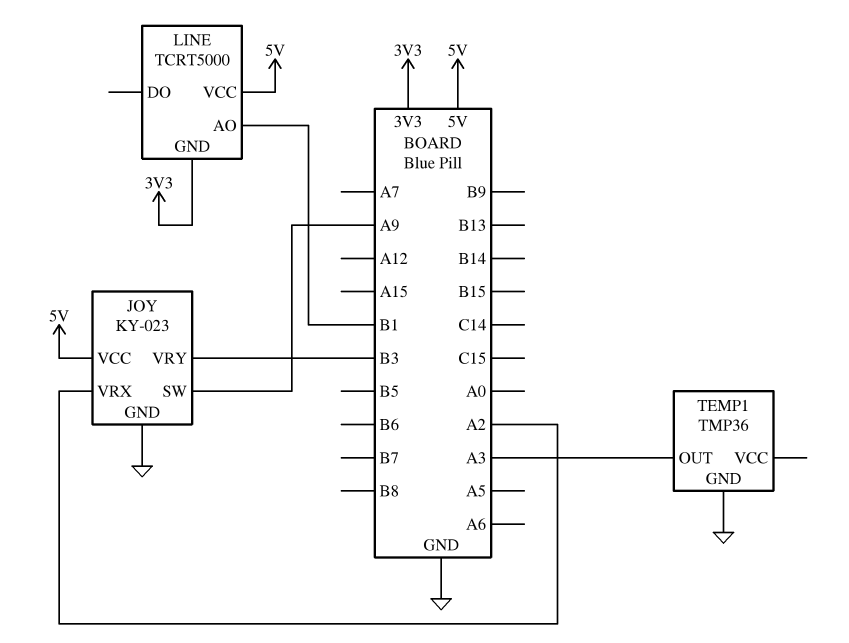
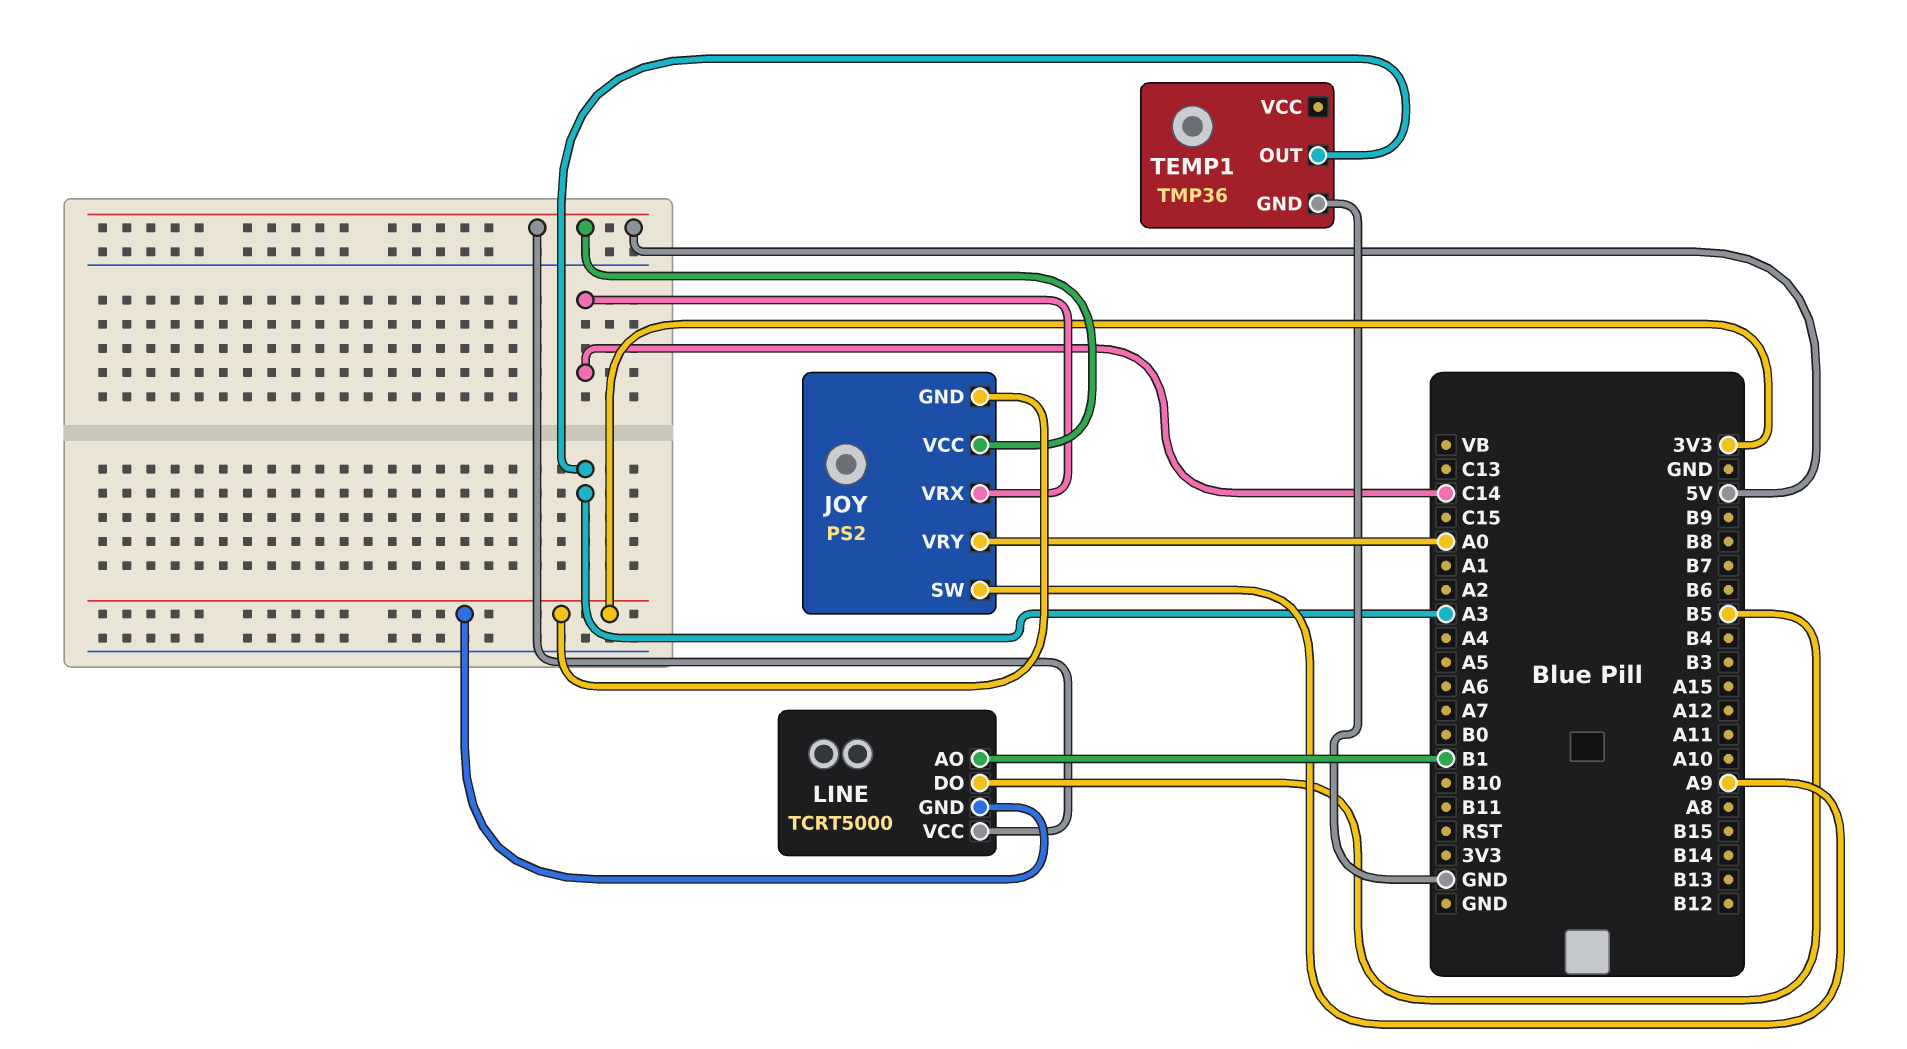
JOY: KY-023 -> PS2
JOY pin GND: GND -> 3V3
JOY pin VRX: A2 -> C14
JOY pin VRY: B3 -> A0
LINE pin DO: none -> B5

